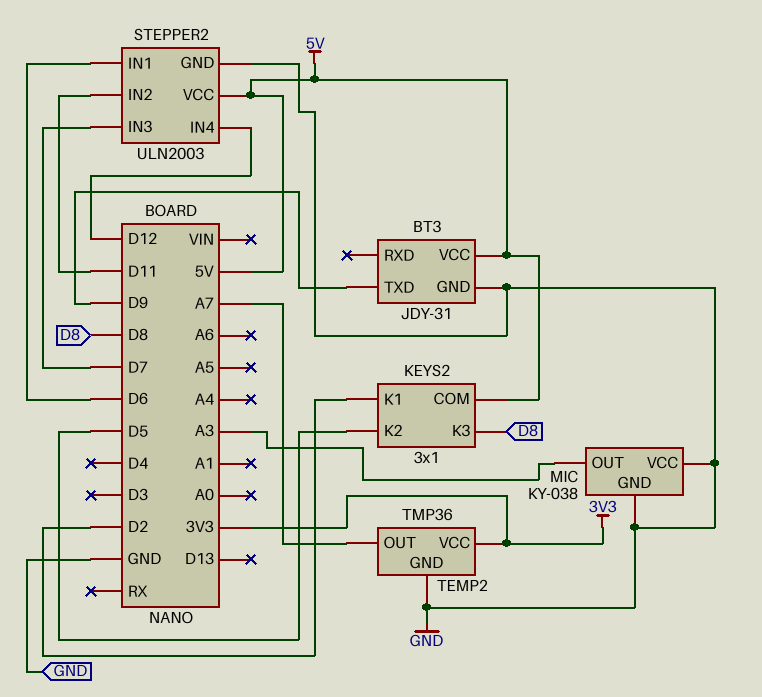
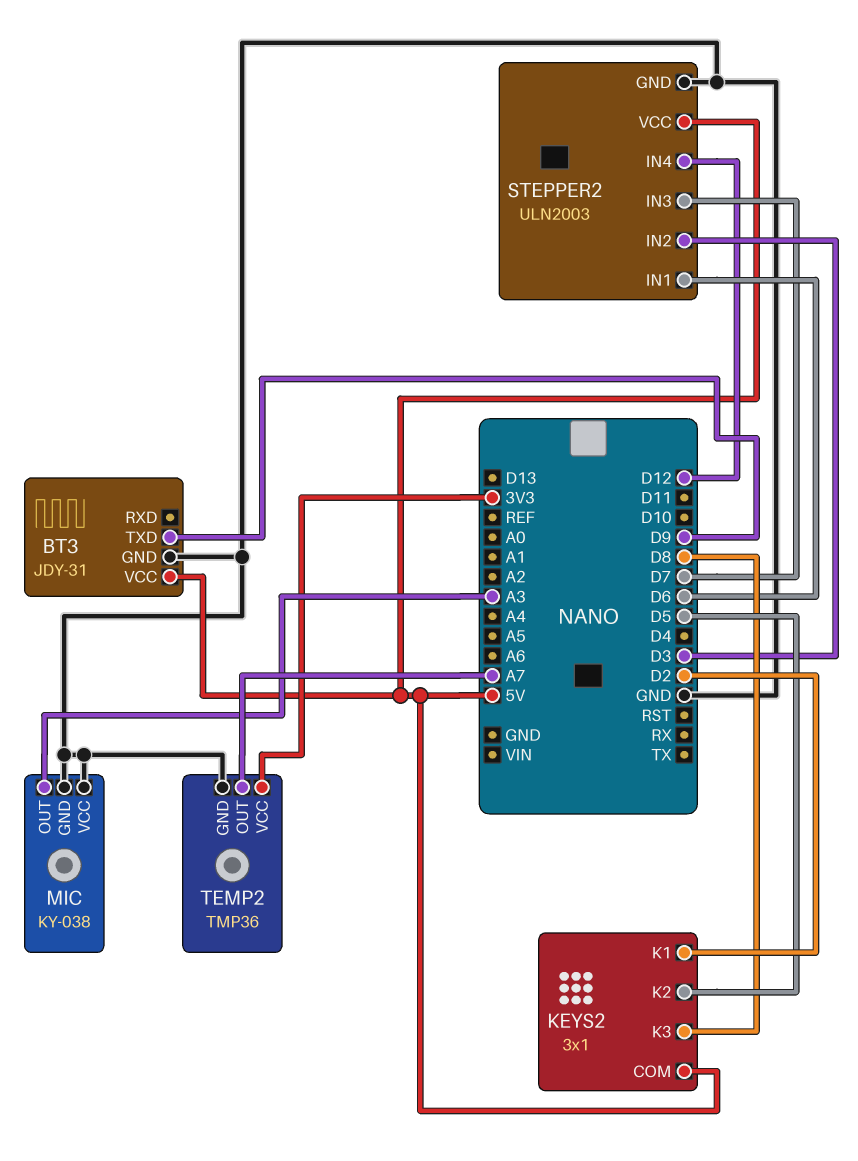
STEPPER2 pin IN2: D11 -> D3

